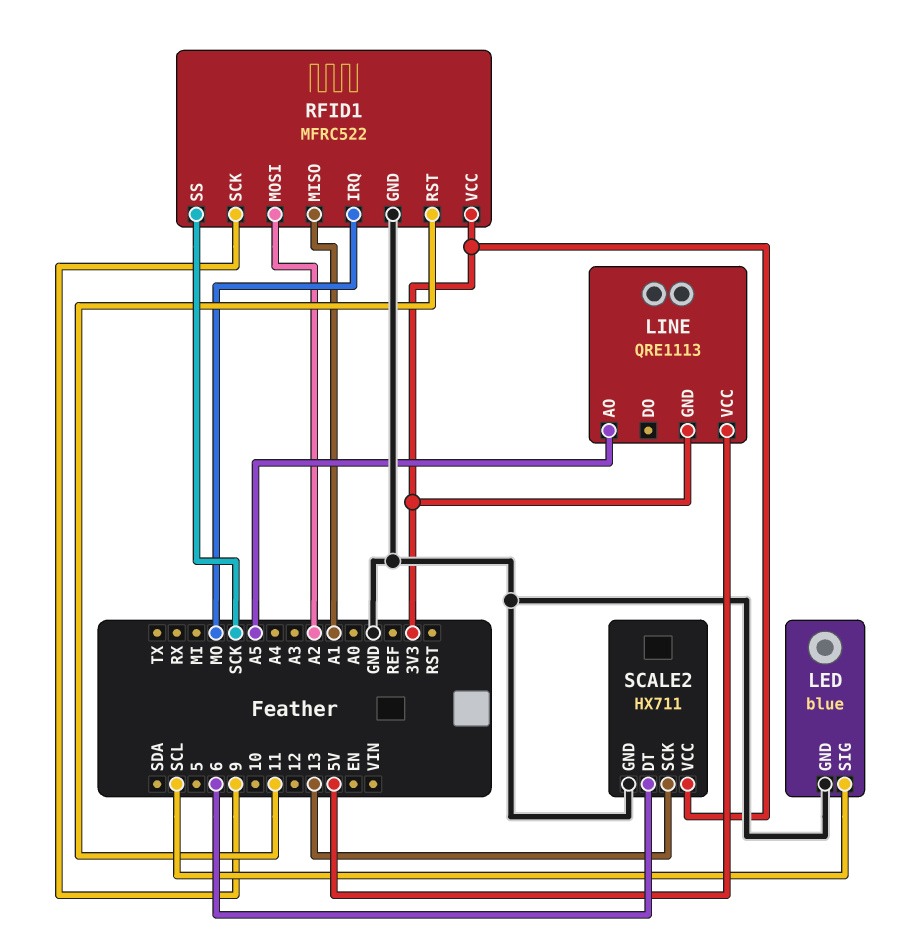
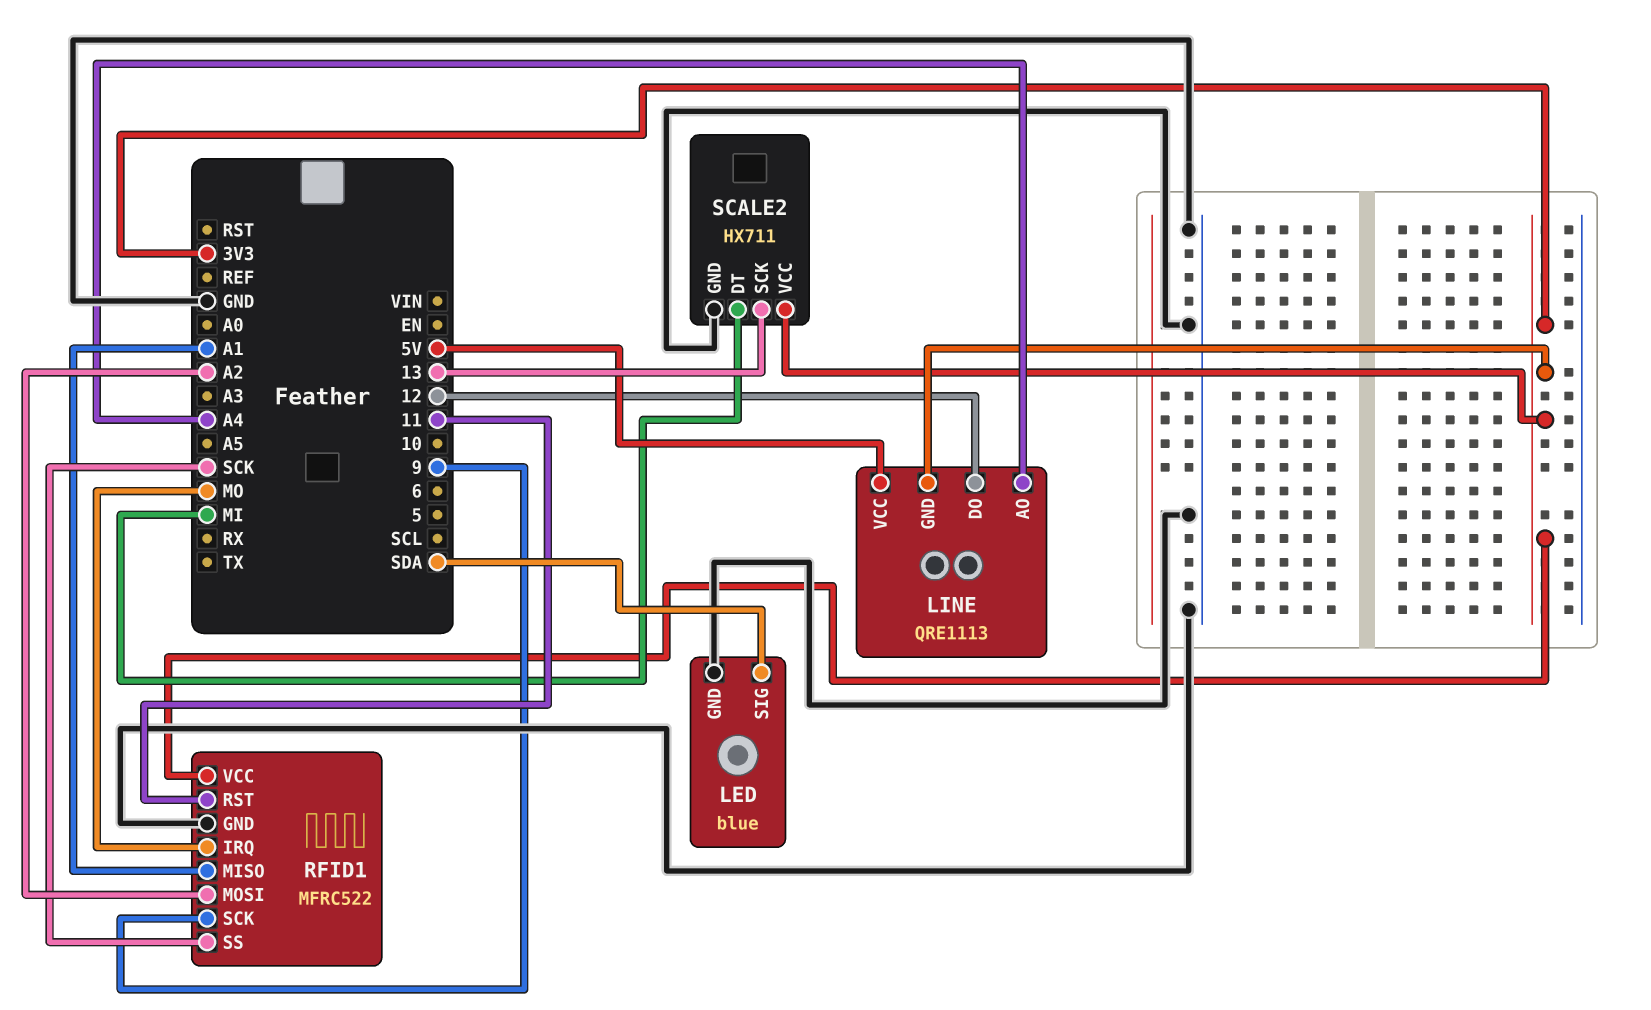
LED pin SIG: SCL -> SDA
LINE pin AO: A5 -> A4
LINE pin DO: none -> 12
SCALE2 pin DT: 6 -> MI

